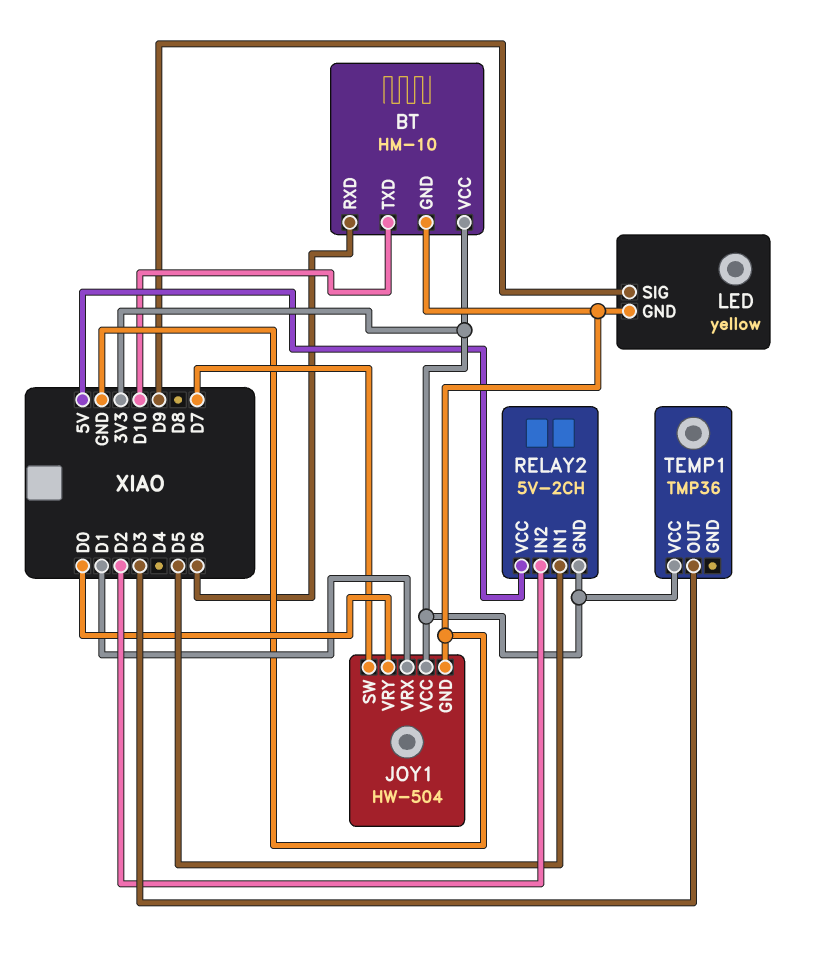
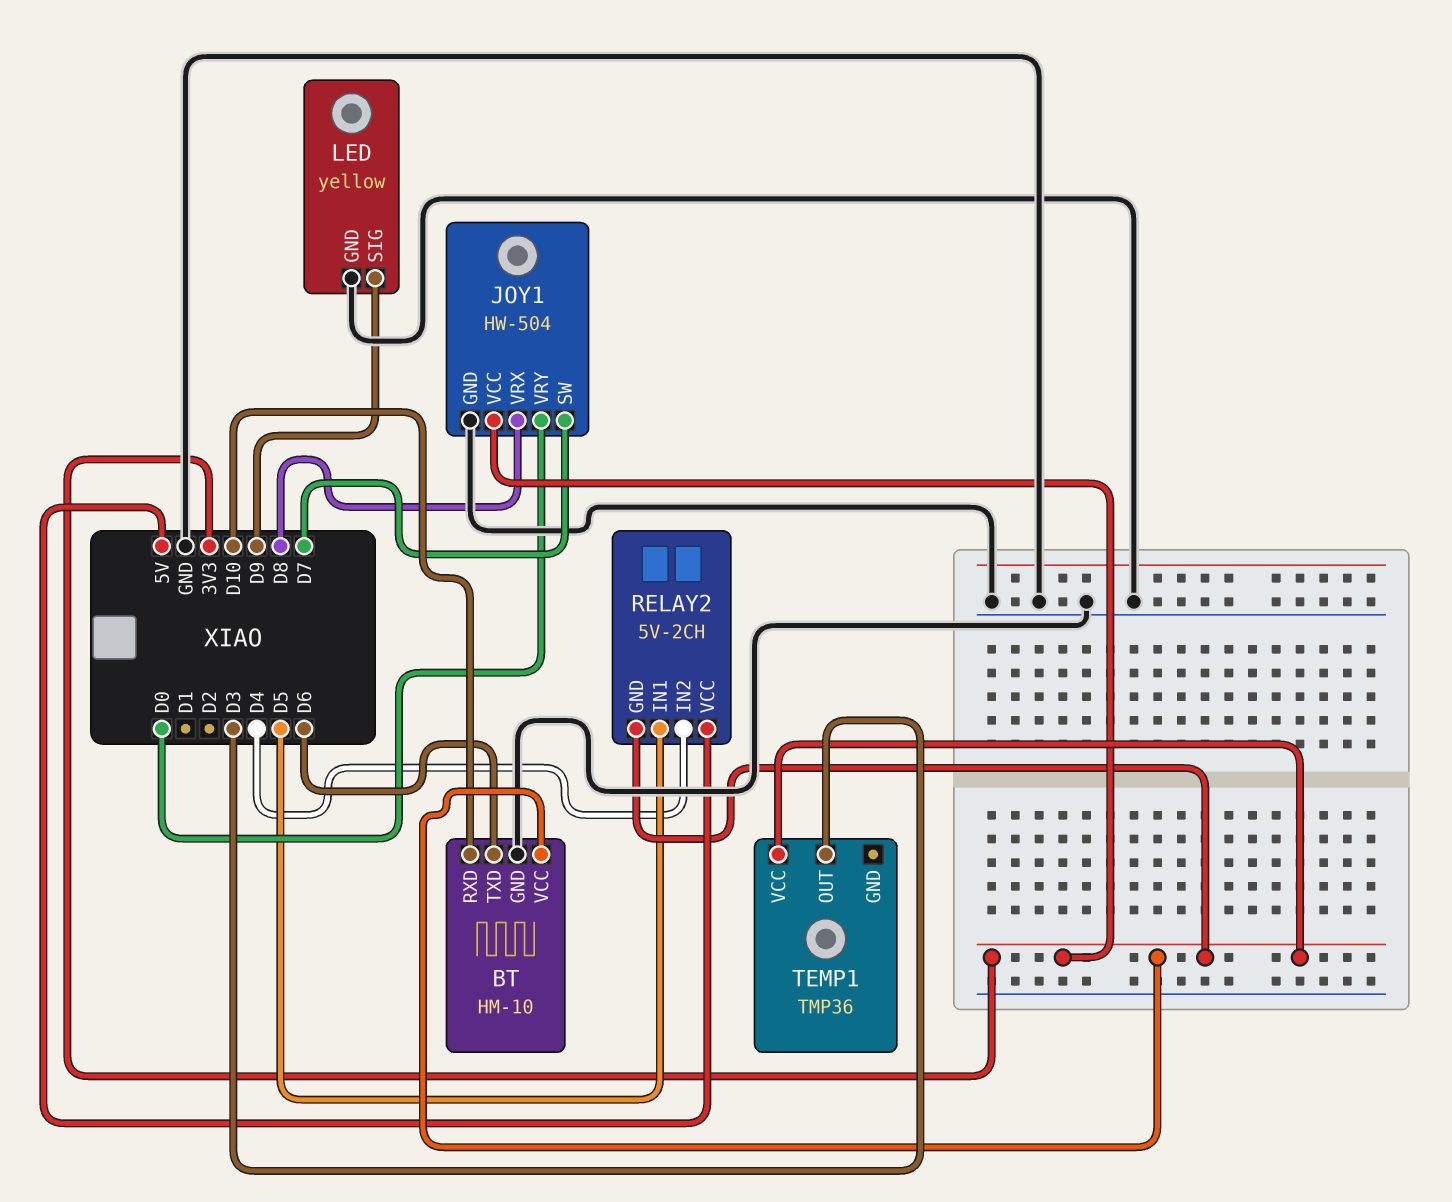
BT pin RXD: D6 -> D10
BT pin TXD: D10 -> D6
JOY1 pin VRX: D1 -> D8
RELAY2 pin IN2: D2 -> D4

